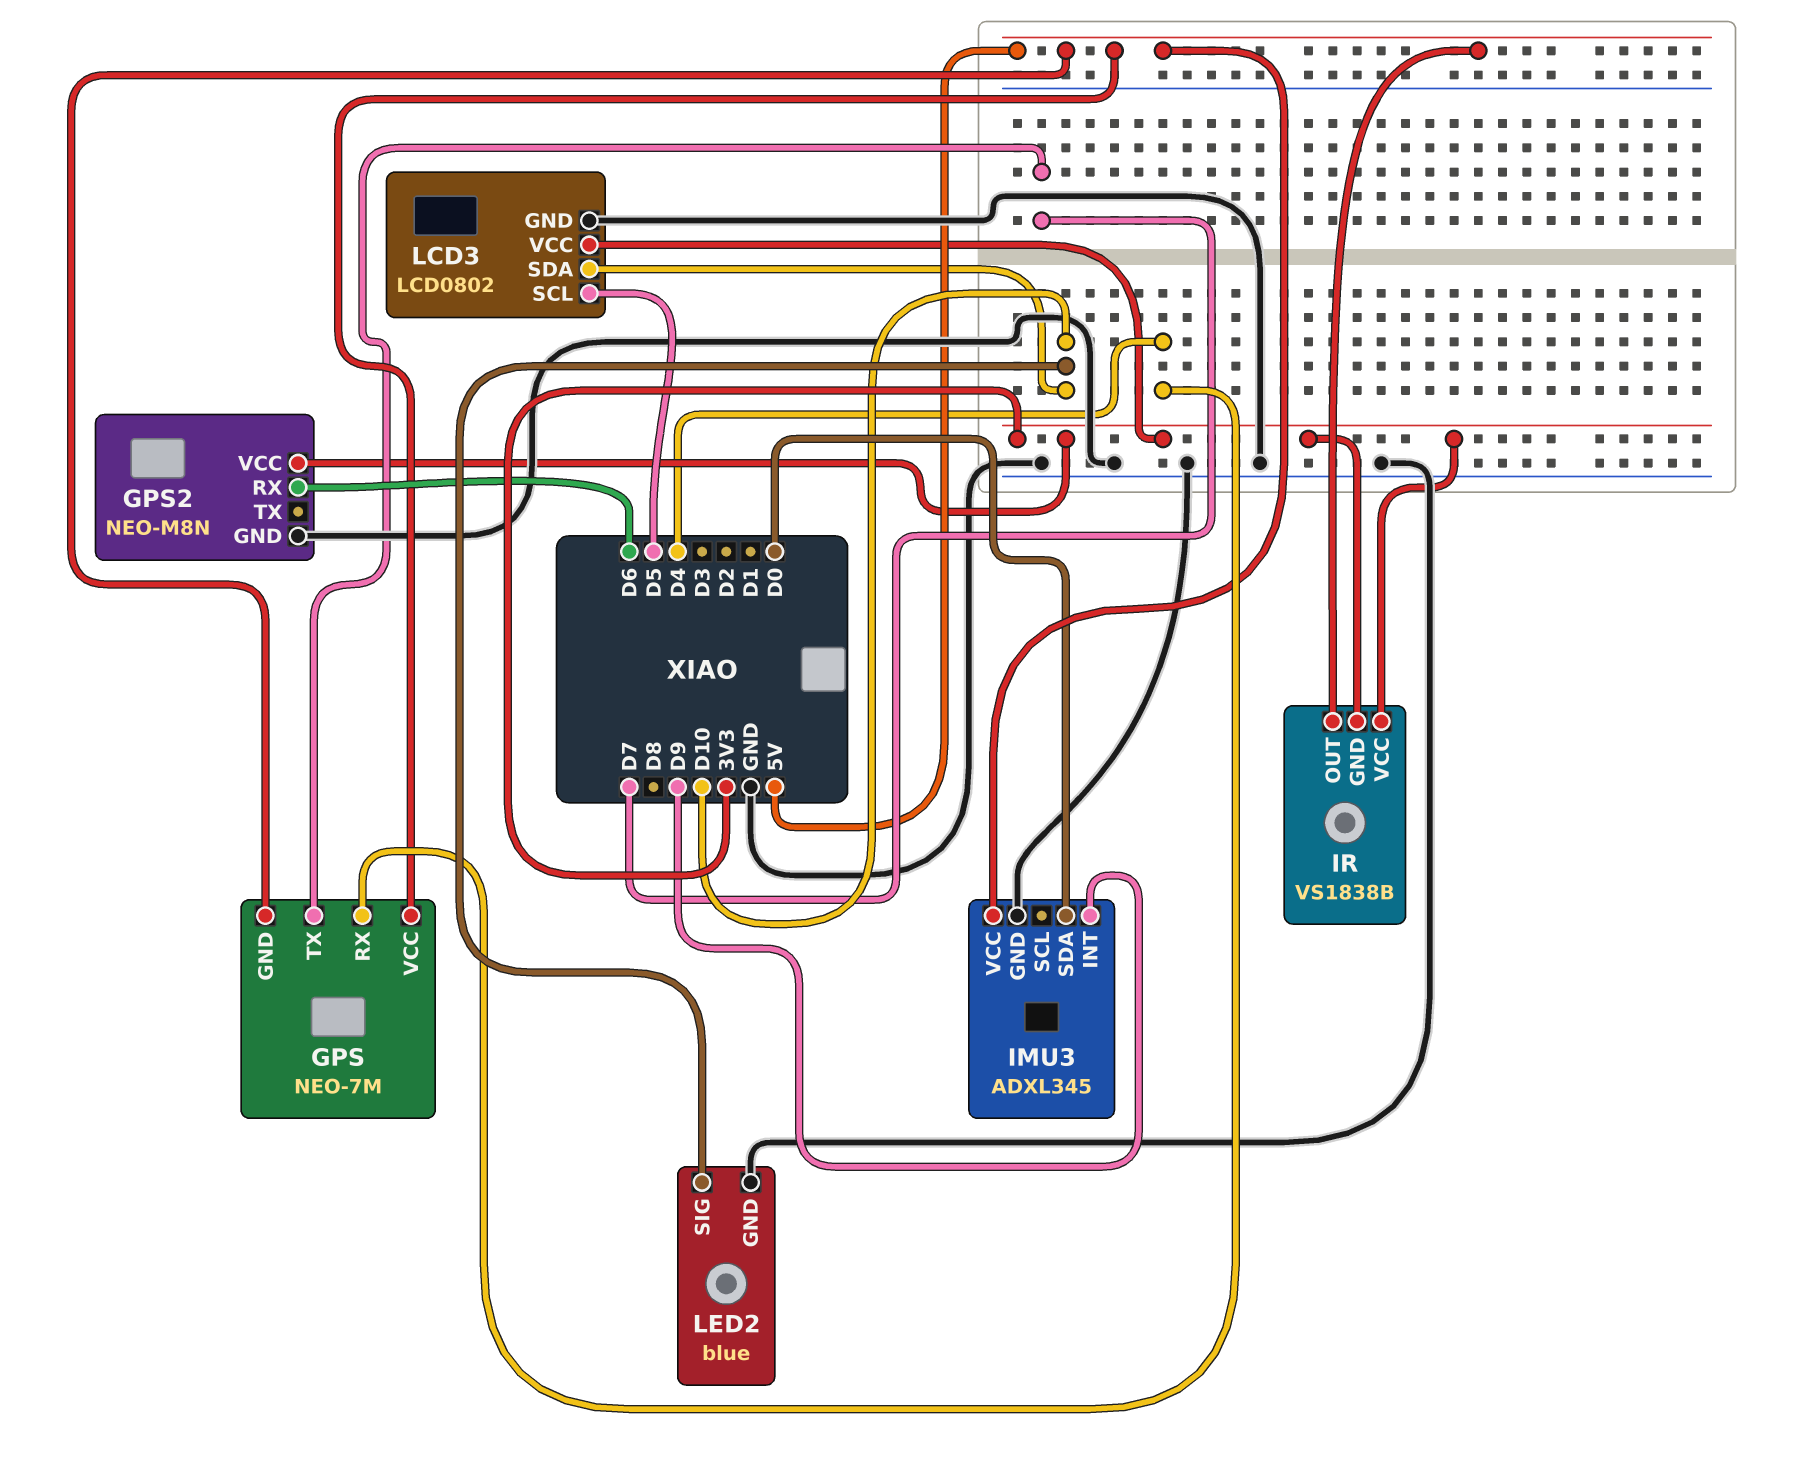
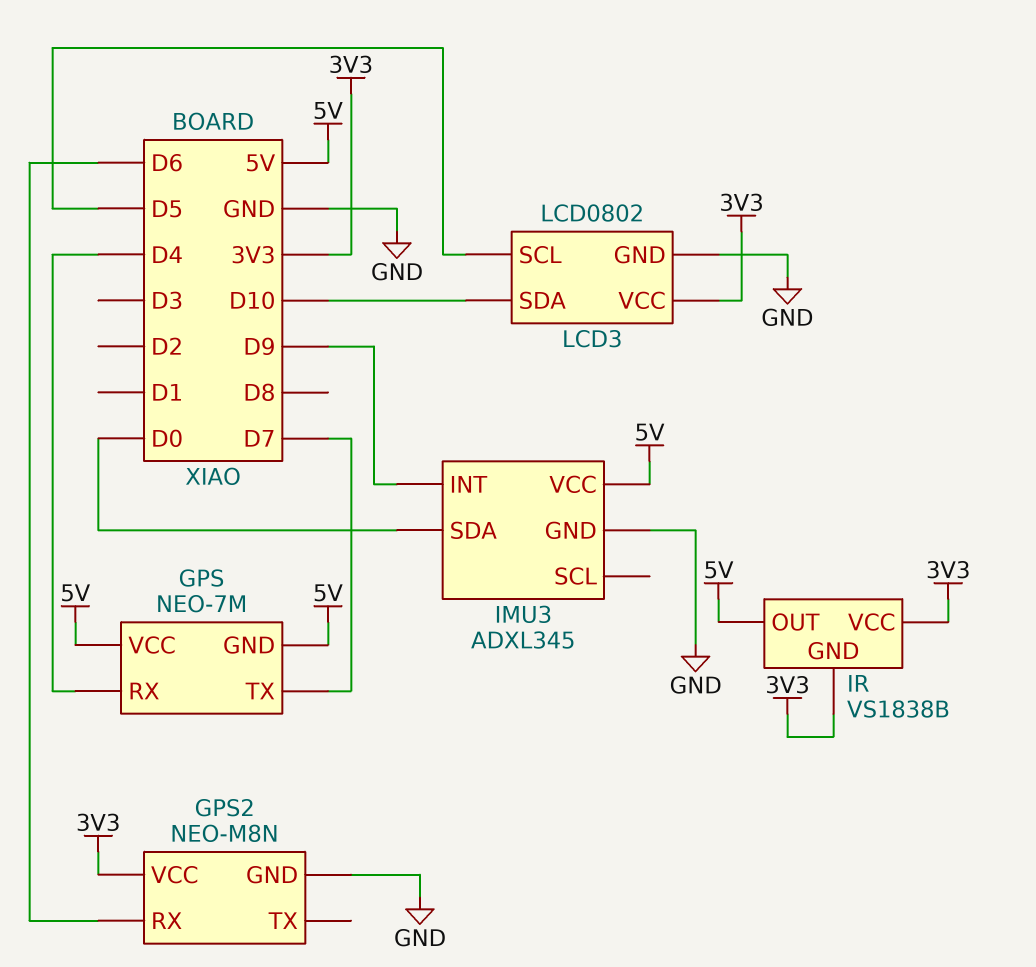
LED2: blue -> none
LED2 pin GND: GND -> none
LED2 pin SIG: D10 -> none

